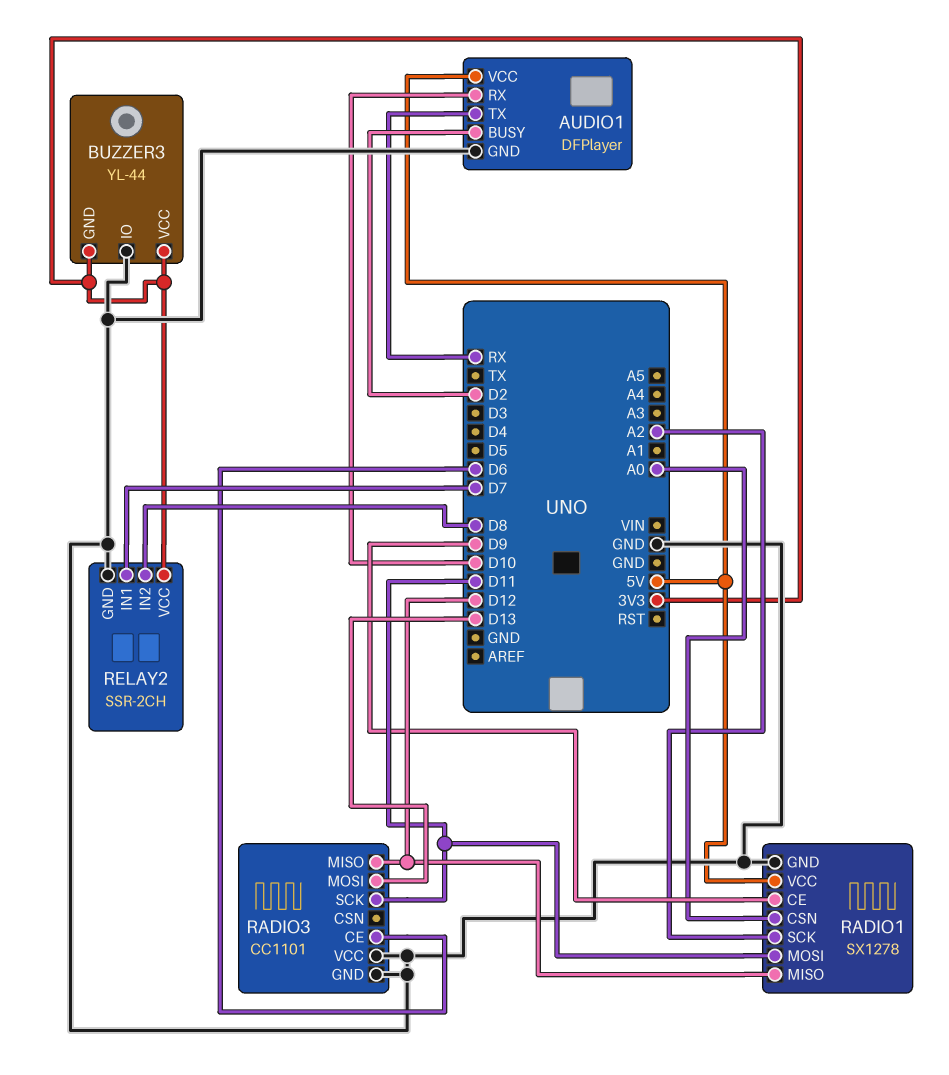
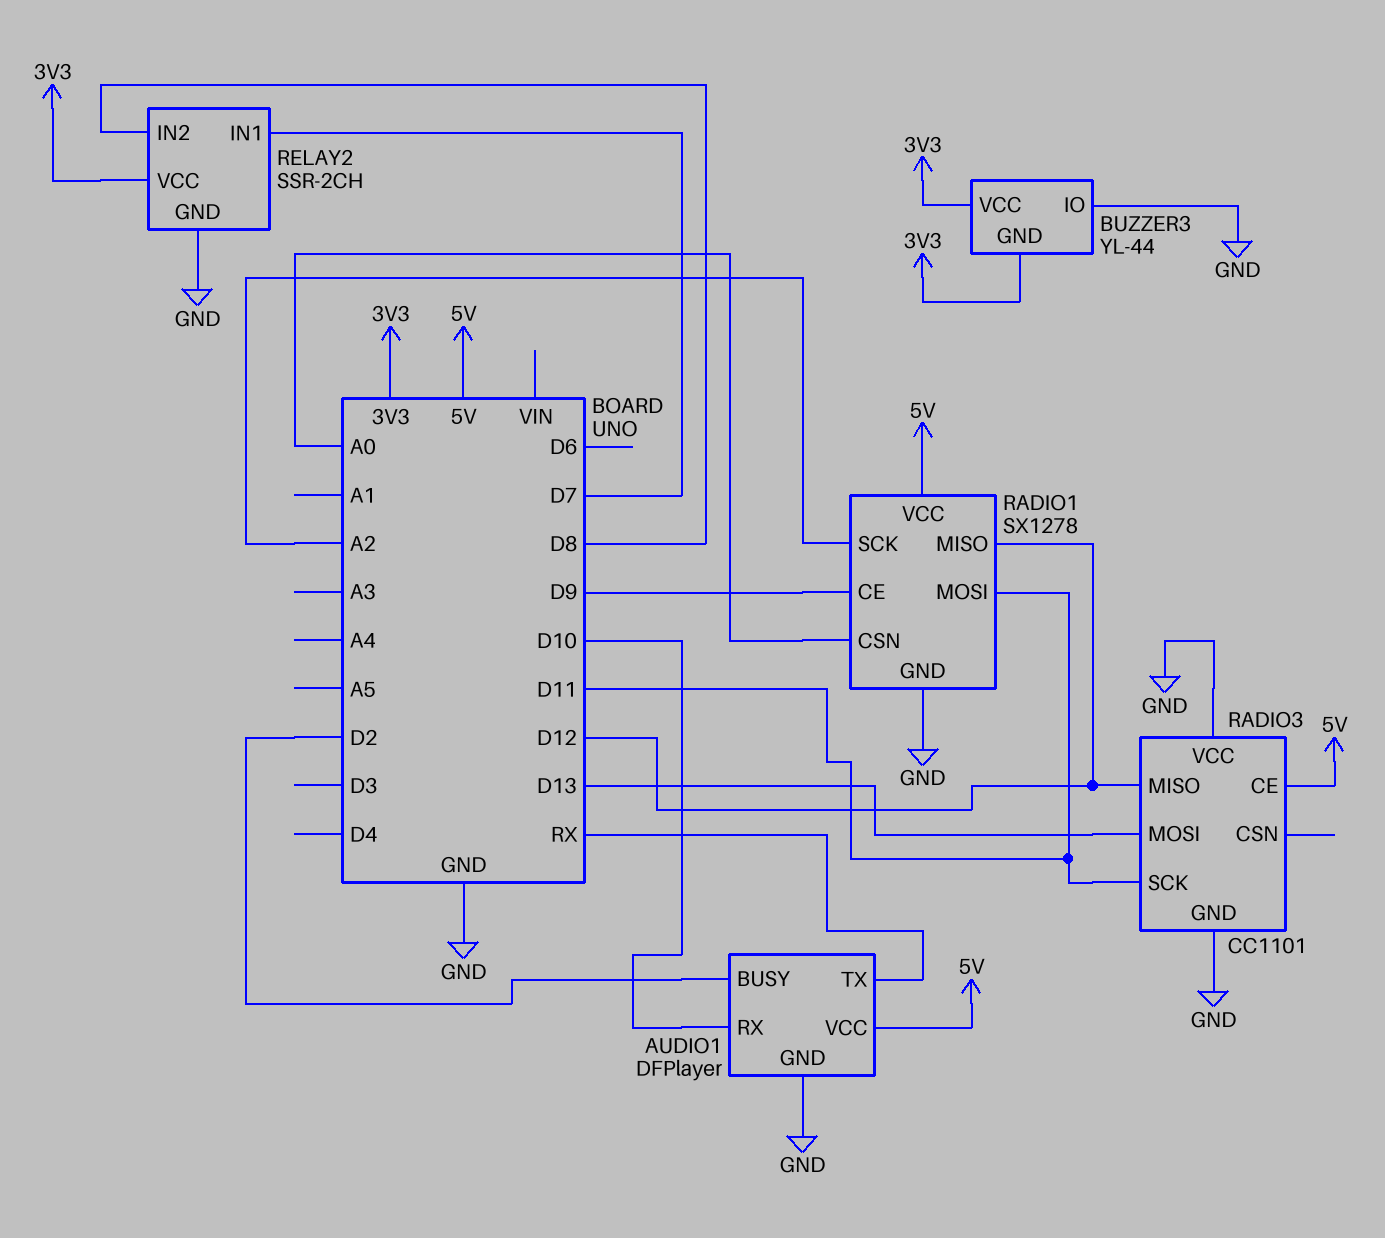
RADIO3 pin CE: D6 -> 5V

